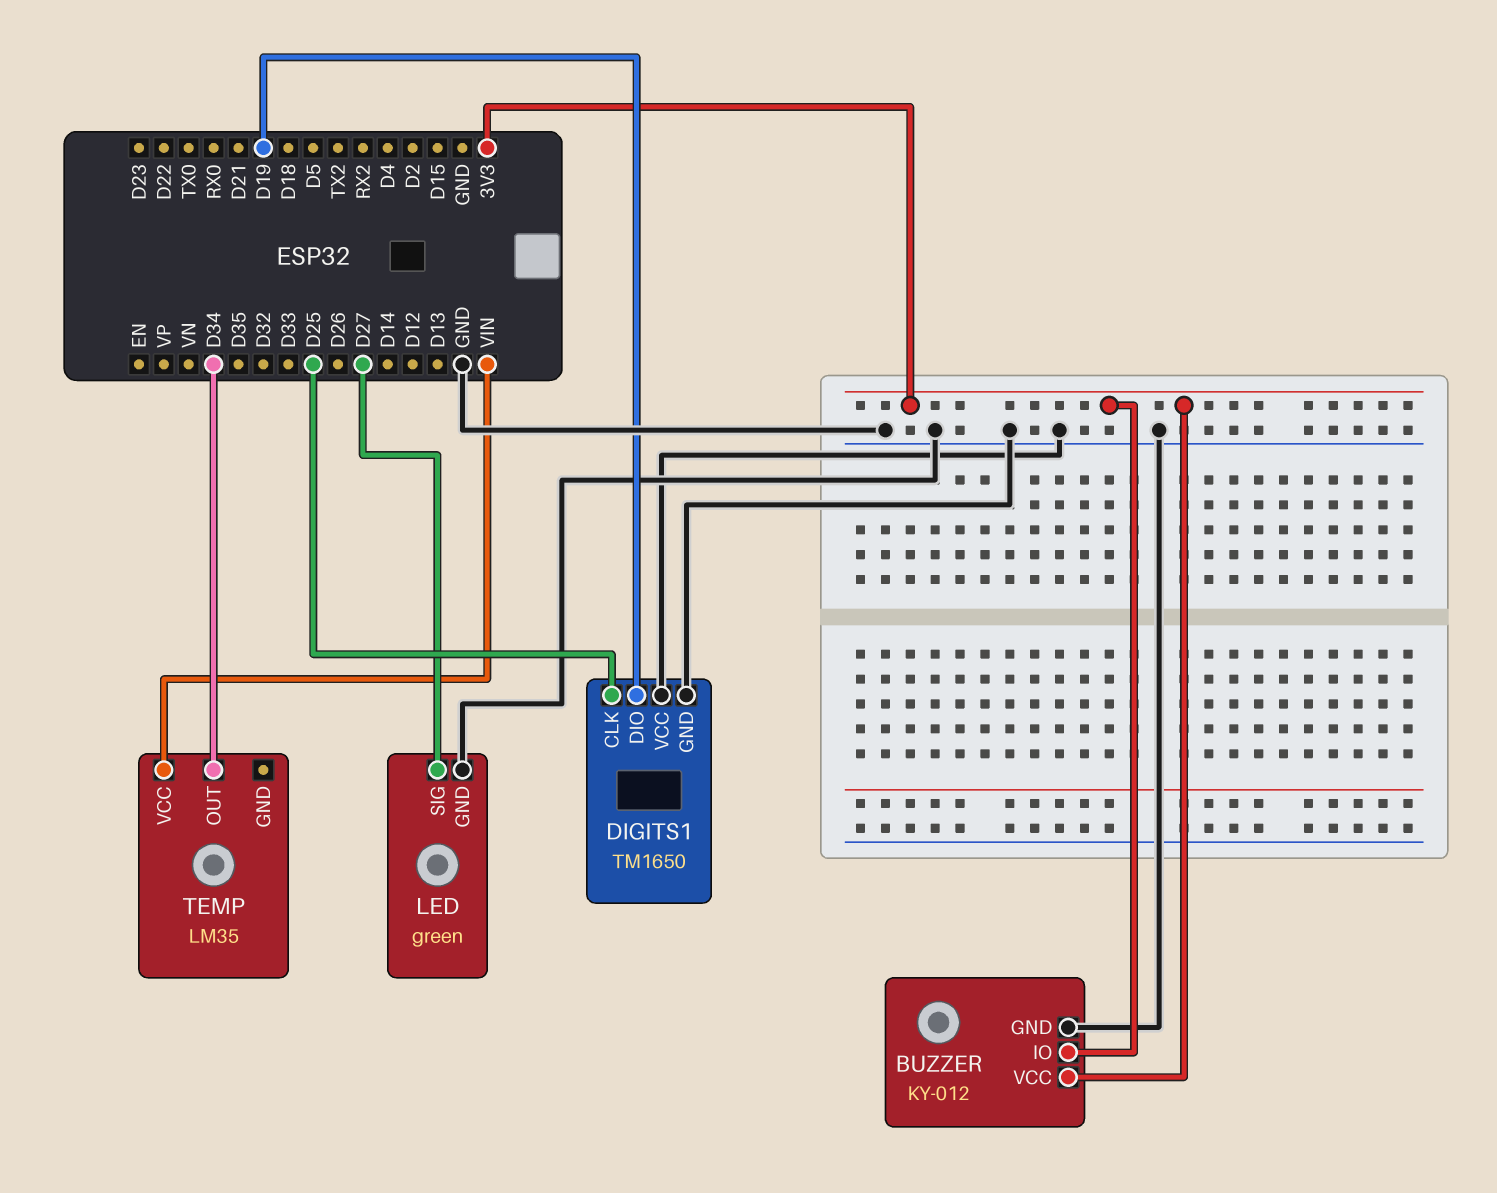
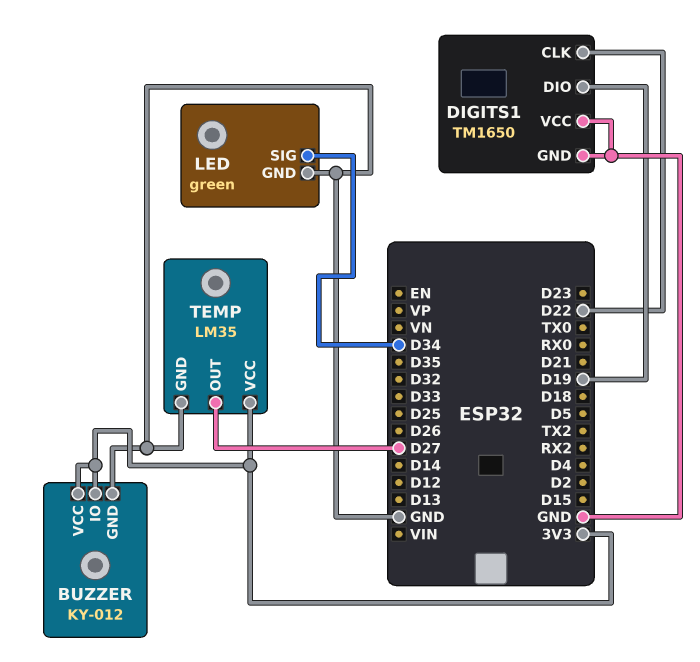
DIGITS1 pin CLK: D25 -> D22
LED pin SIG: D27 -> D34
TEMP pin GND: none -> GND
TEMP pin OUT: D34 -> D27
TEMP pin VCC: VIN -> 3V3

